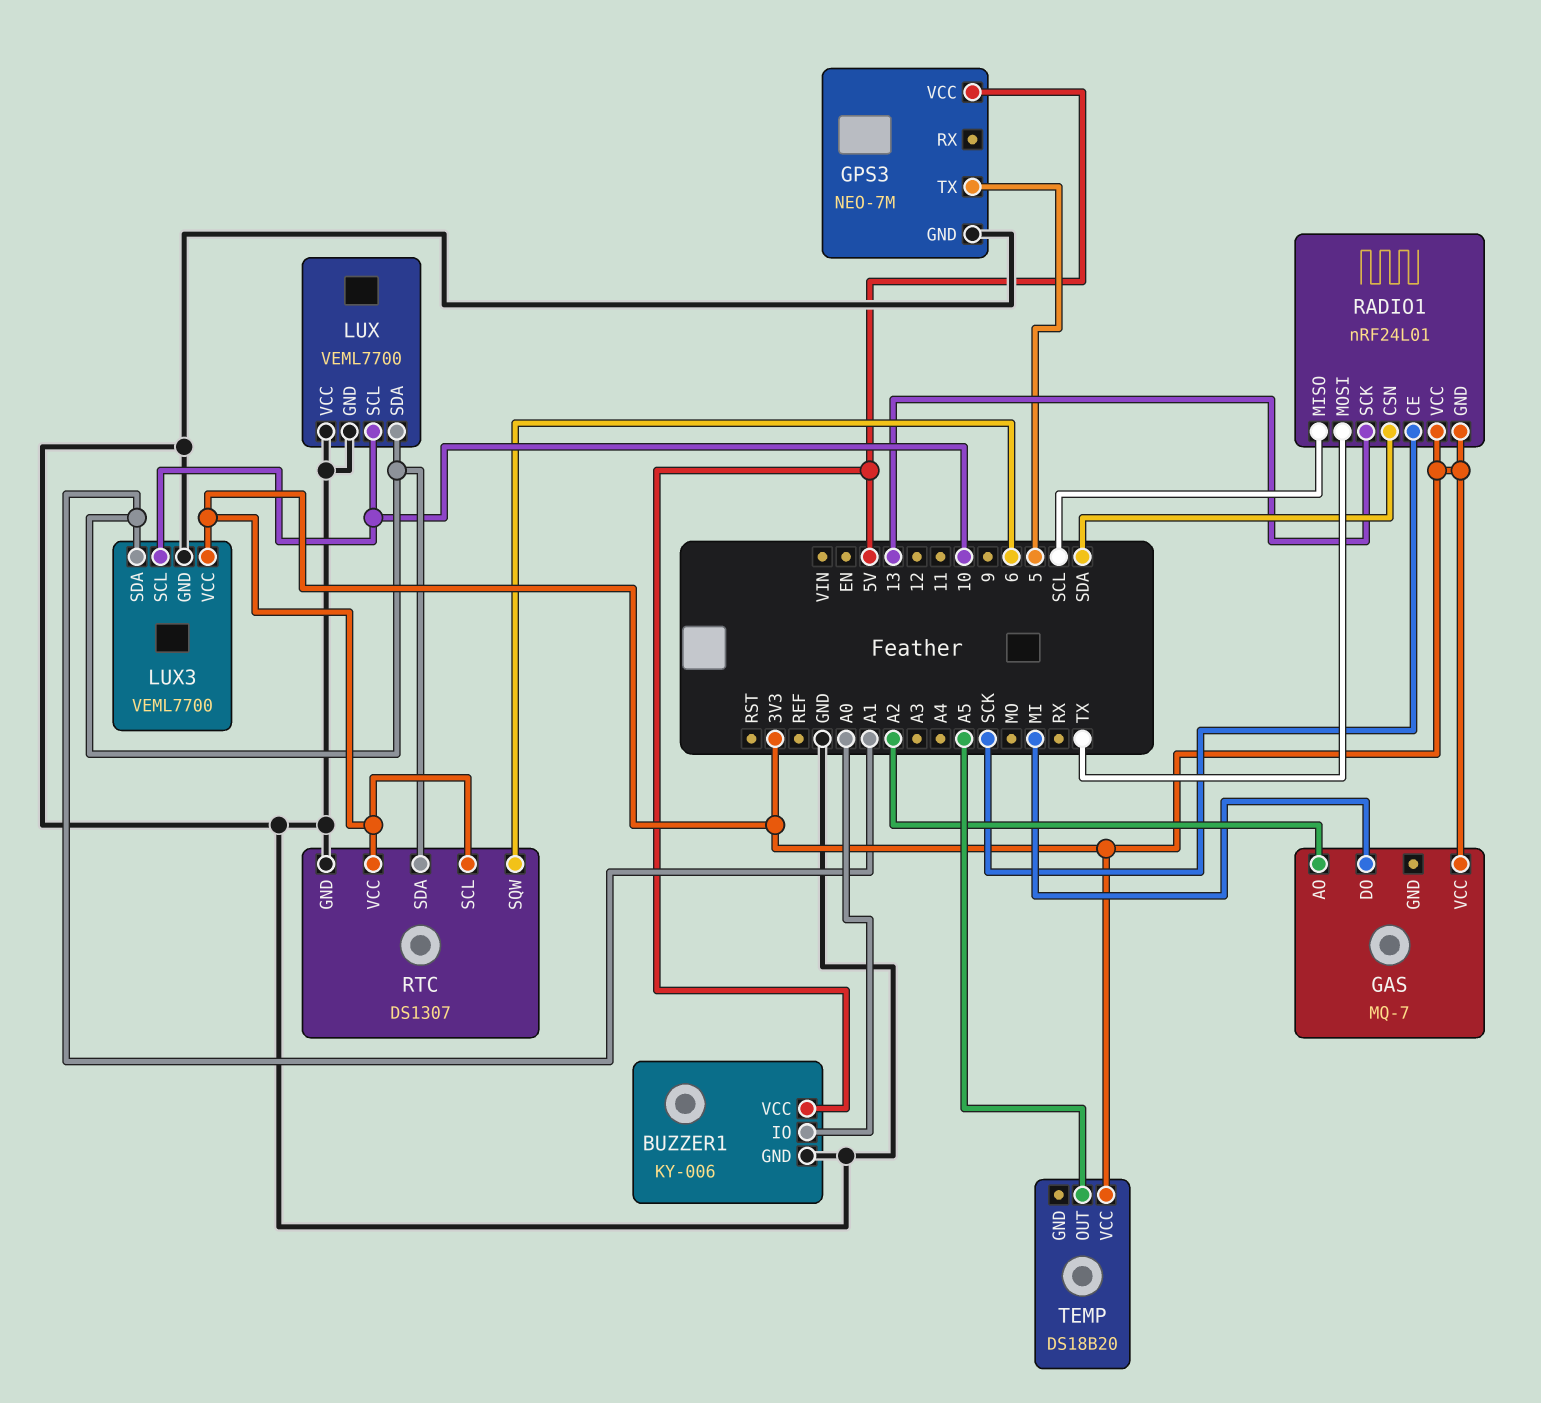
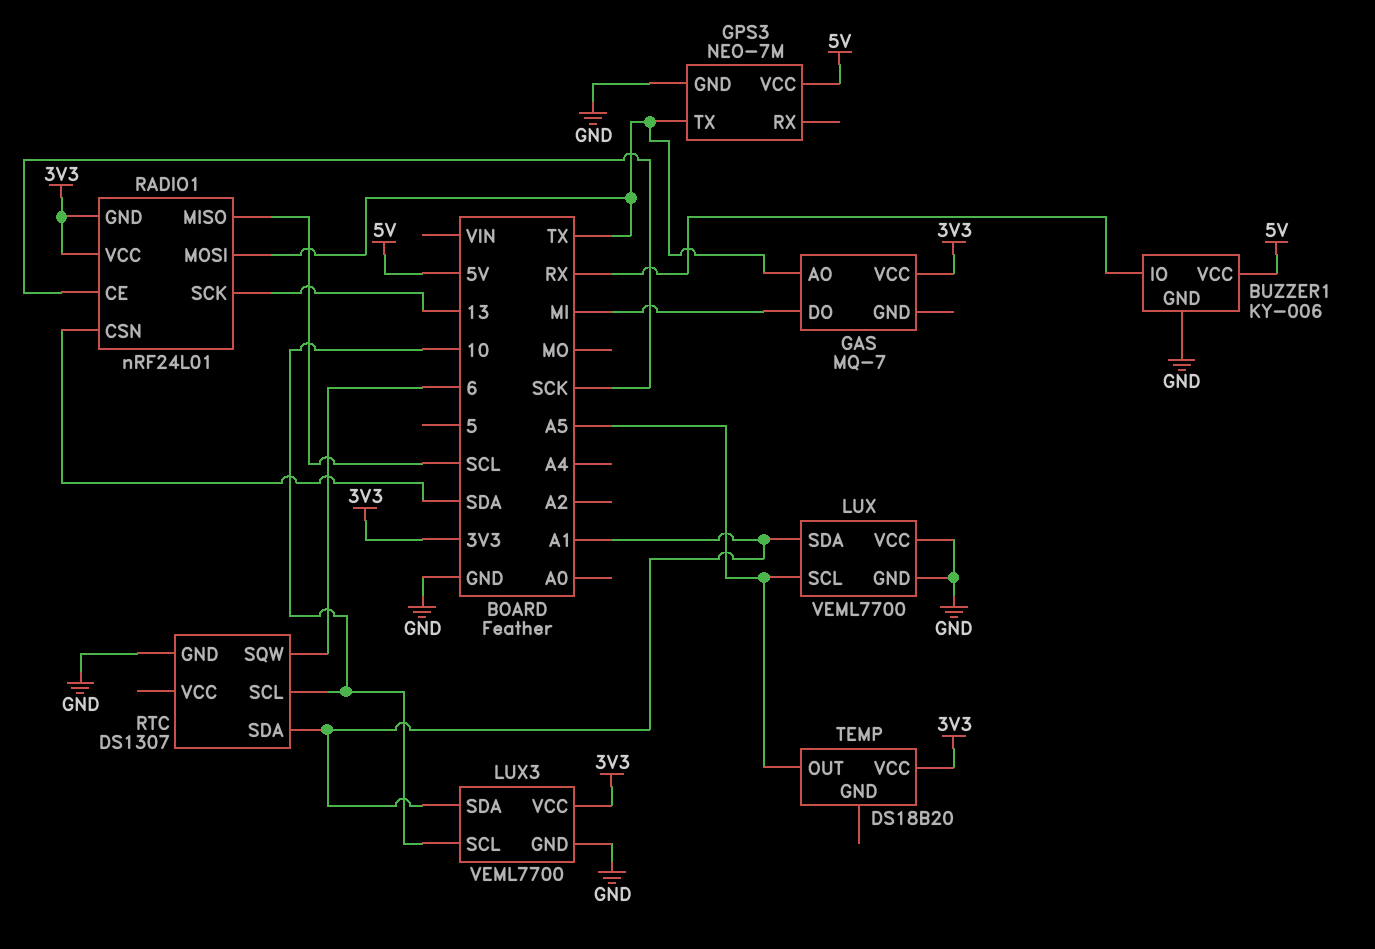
BUZZER1 pin IO: A0 -> RX
GAS pin AO: A2 -> TX
GPS3 pin TX: 5 -> TX
LUX pin SCL: 10 -> A5
RTC pin SCL: 3V3 -> 10
RTC pin VCC: 3V3 -> none

